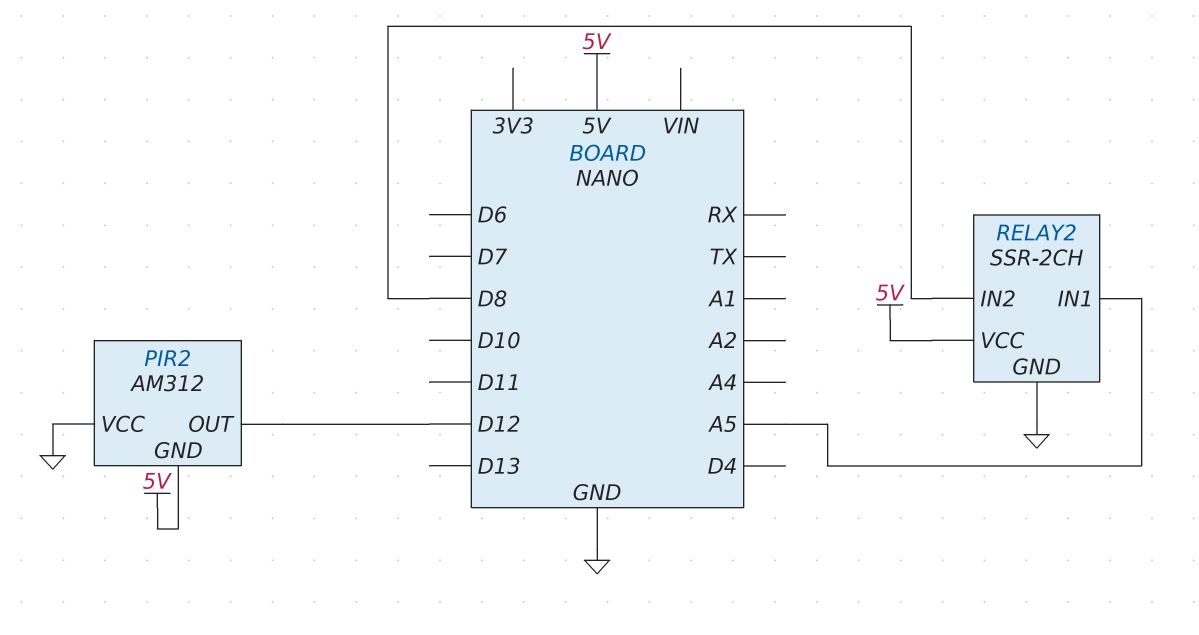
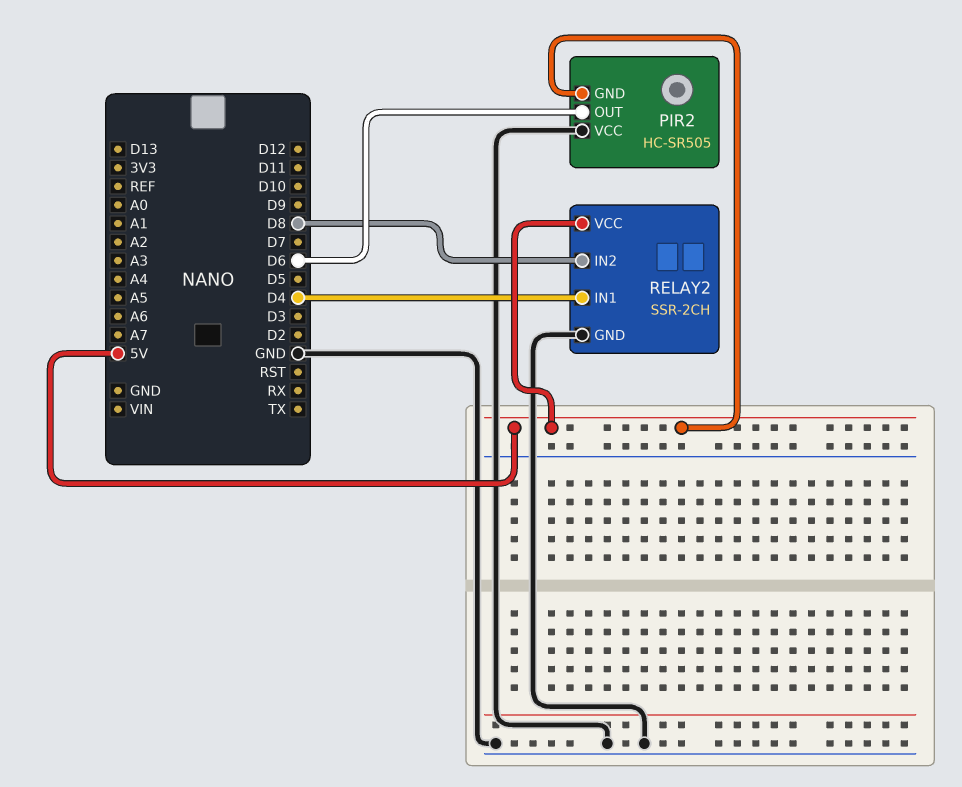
PIR2: AM312 -> HC-SR505
PIR2 pin OUT: D12 -> D6
RELAY2 pin IN1: A5 -> D4

